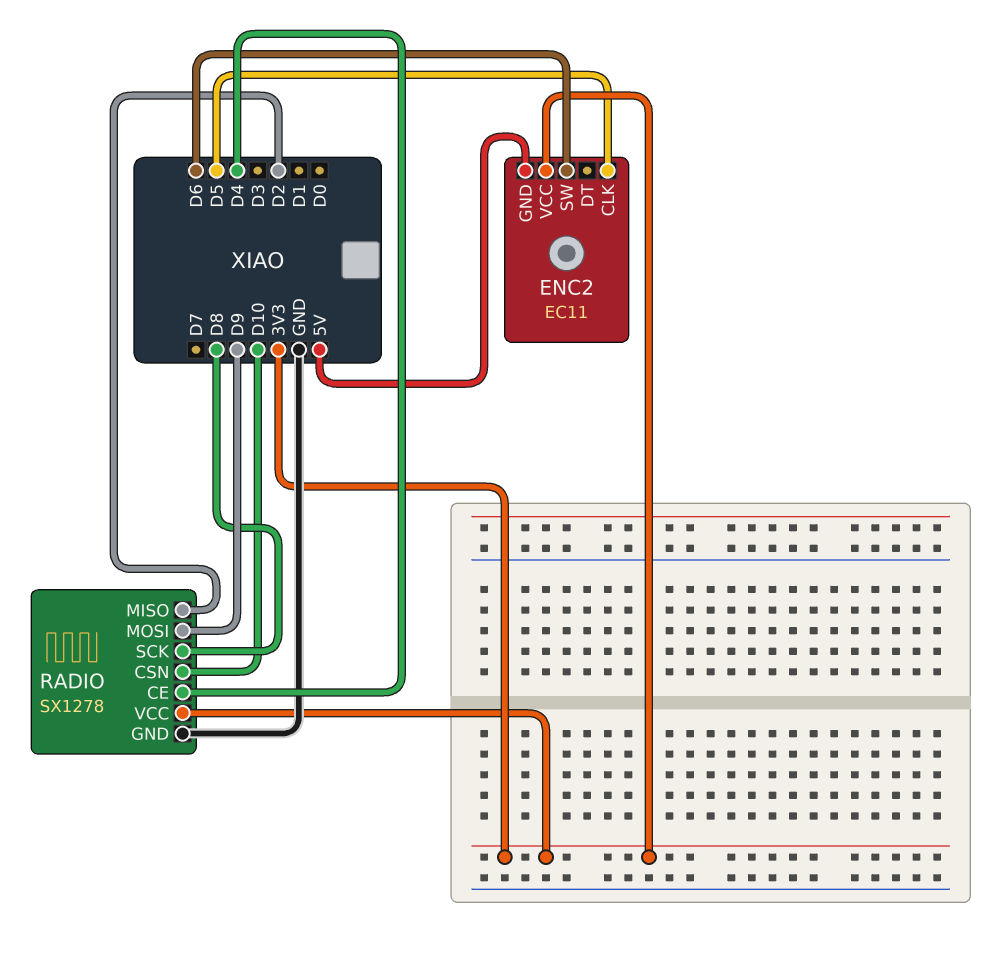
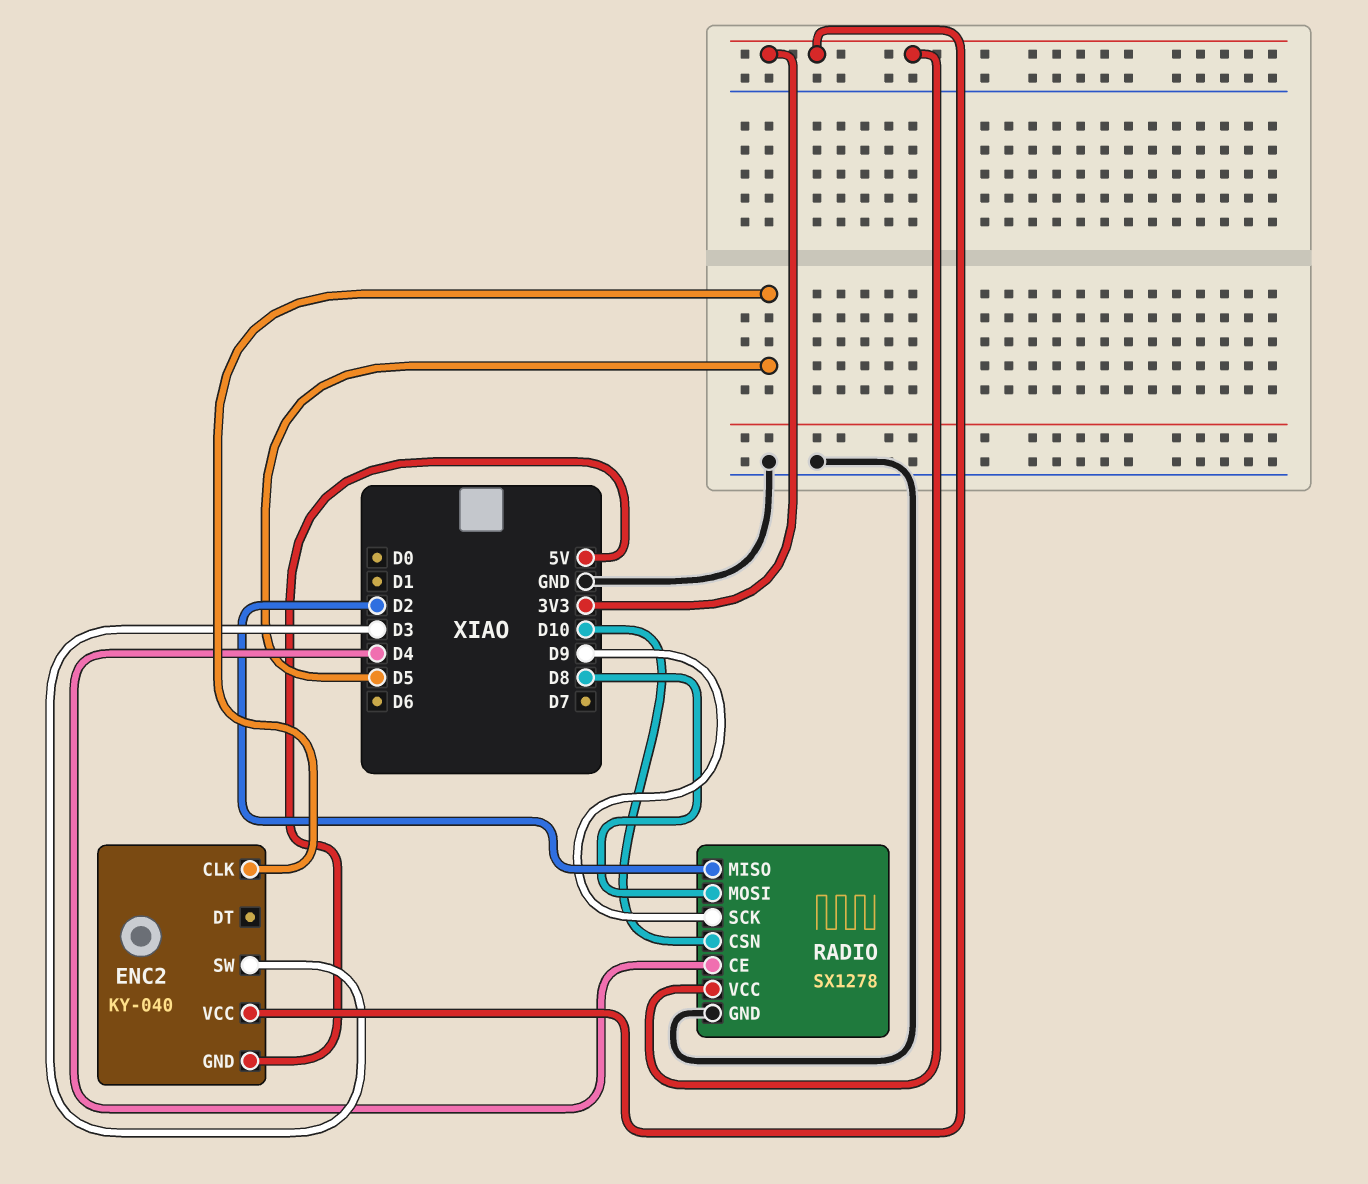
ENC2: EC11 -> KY-040
ENC2 pin SW: D6 -> D3
RADIO pin MOSI: D9 -> D8
RADIO pin SCK: D8 -> D9

